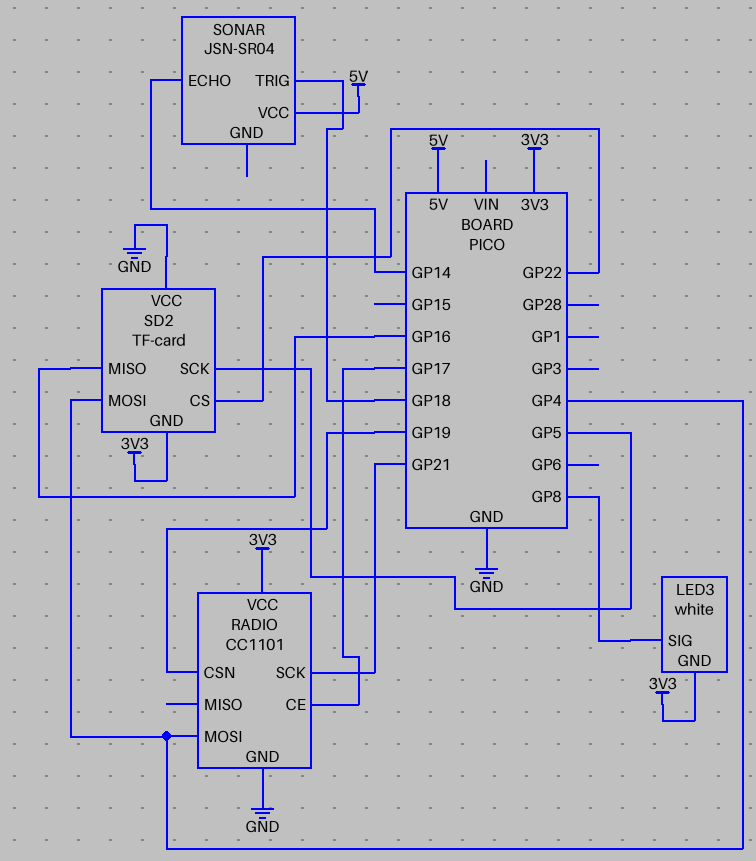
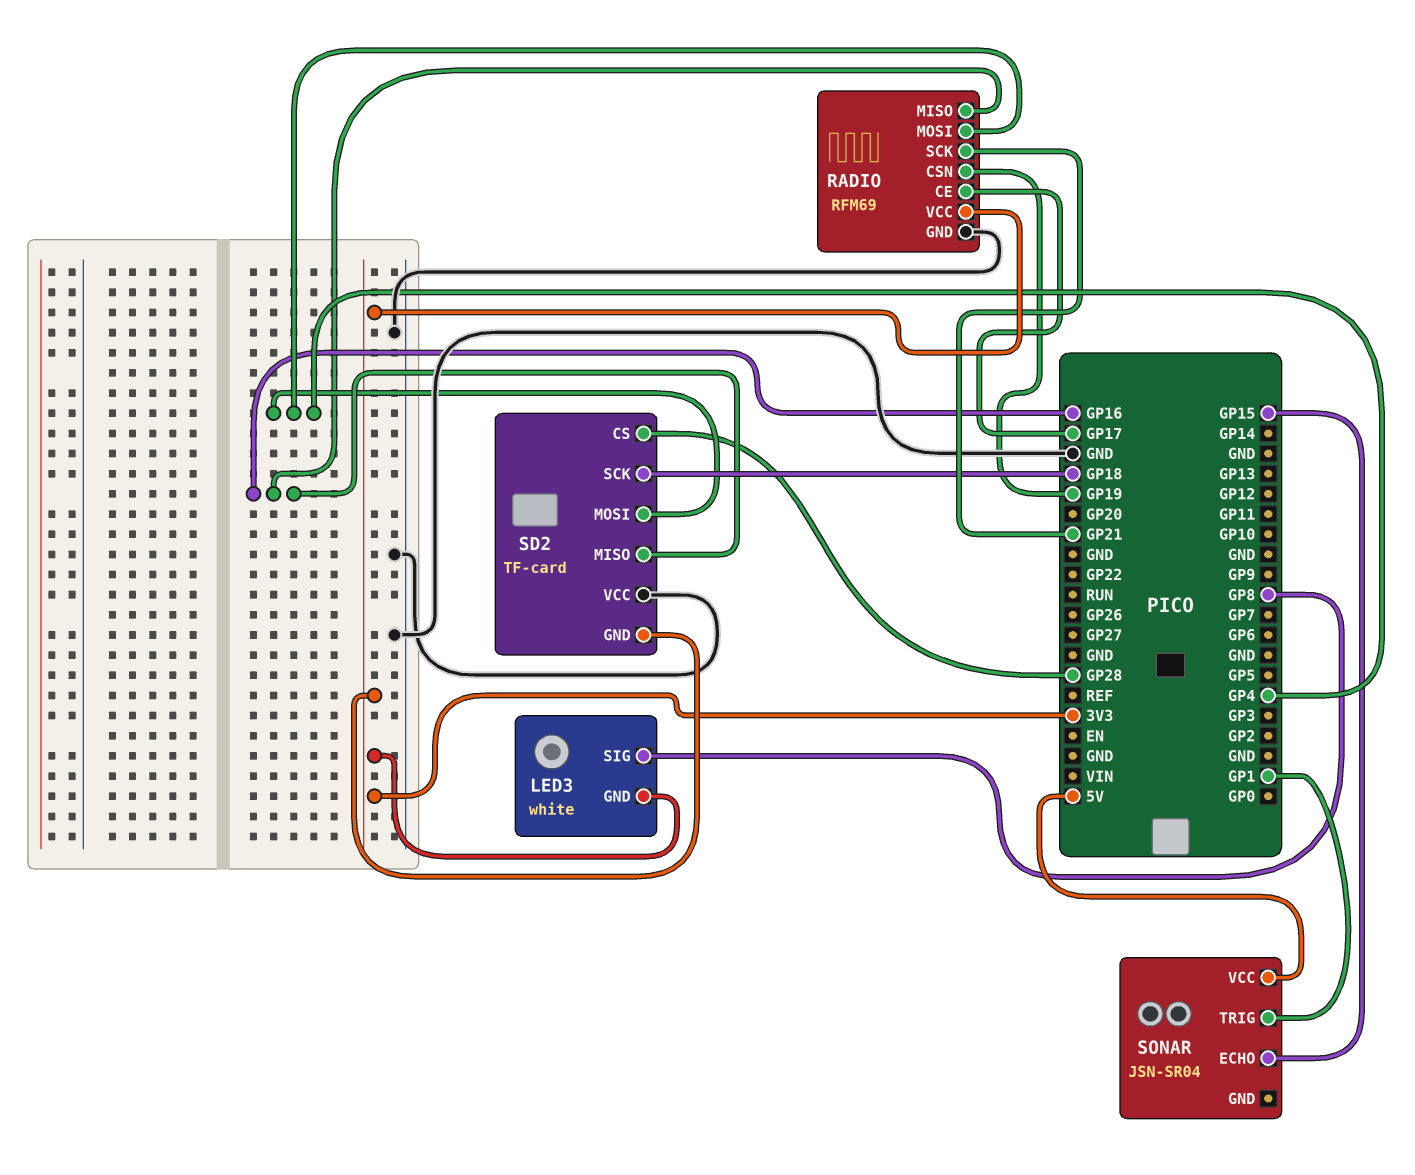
RADIO: CC1101 -> RFM69
RADIO pin MISO: none -> GP16
SD2 pin CS: GP22 -> GP28
SD2 pin SCK: GP5 -> GP18
SONAR pin ECHO: GP14 -> GP15
SONAR pin TRIG: GP18 -> GP1

